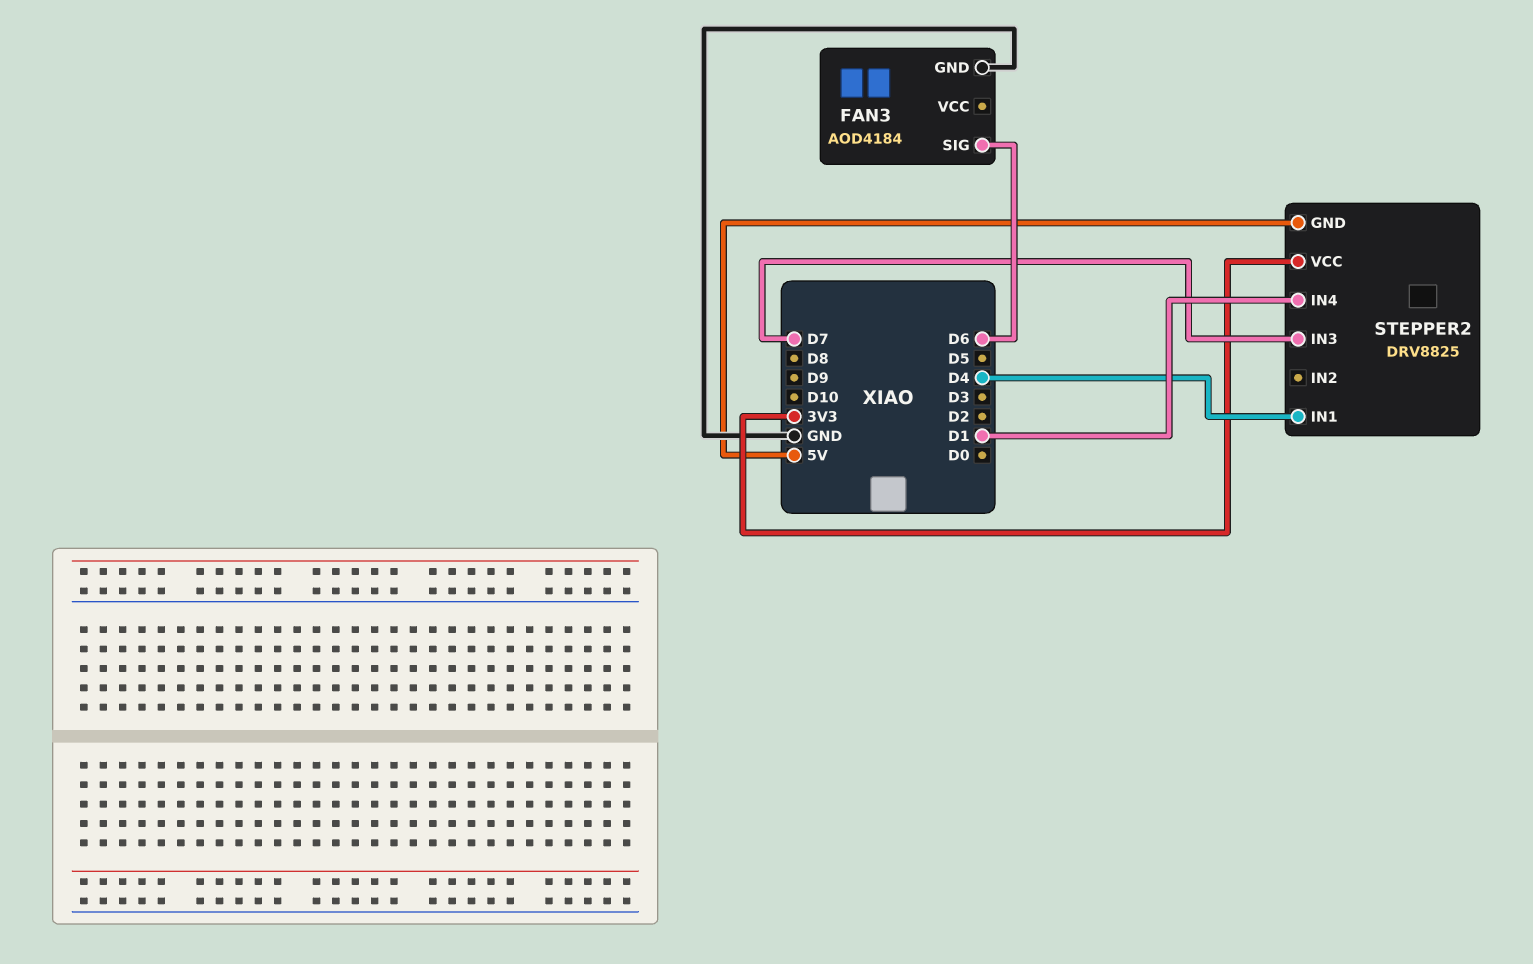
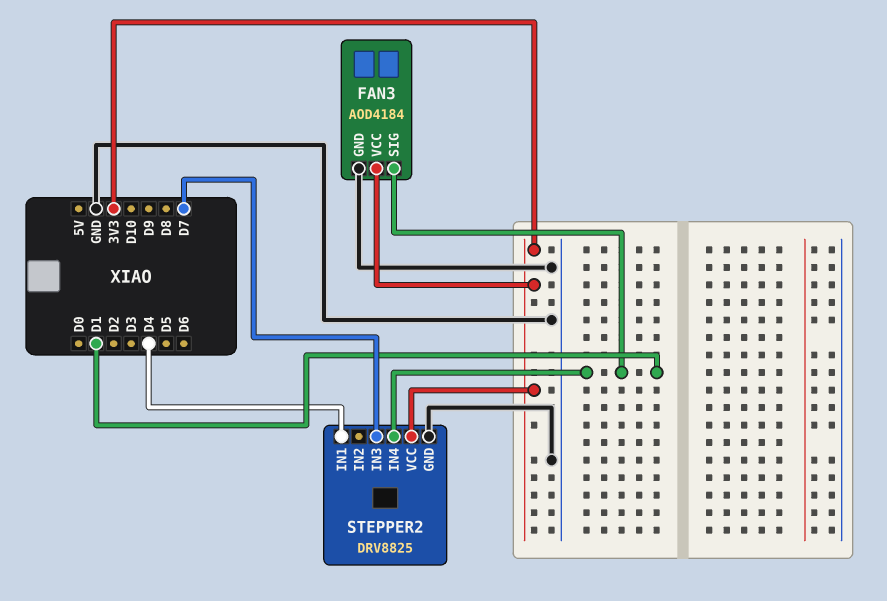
FAN3 pin SIG: D6 -> D1
FAN3 pin VCC: none -> 3V3
STEPPER2 pin GND: 5V -> GND

